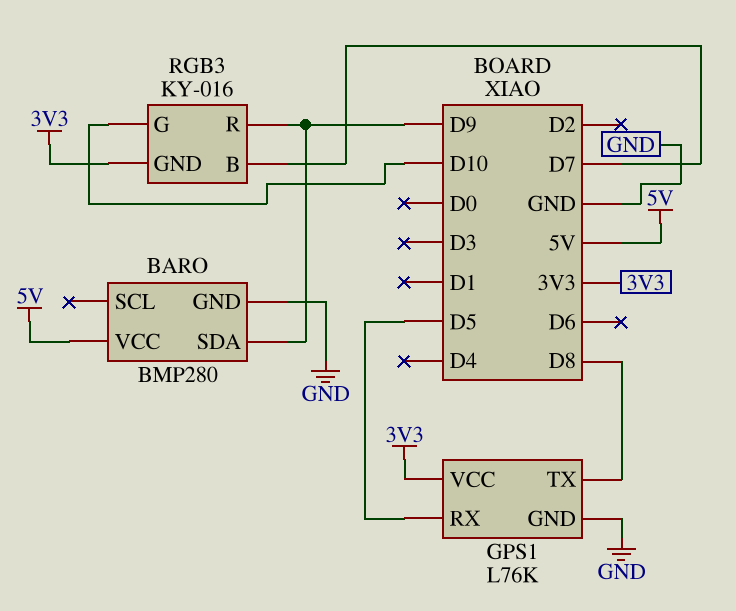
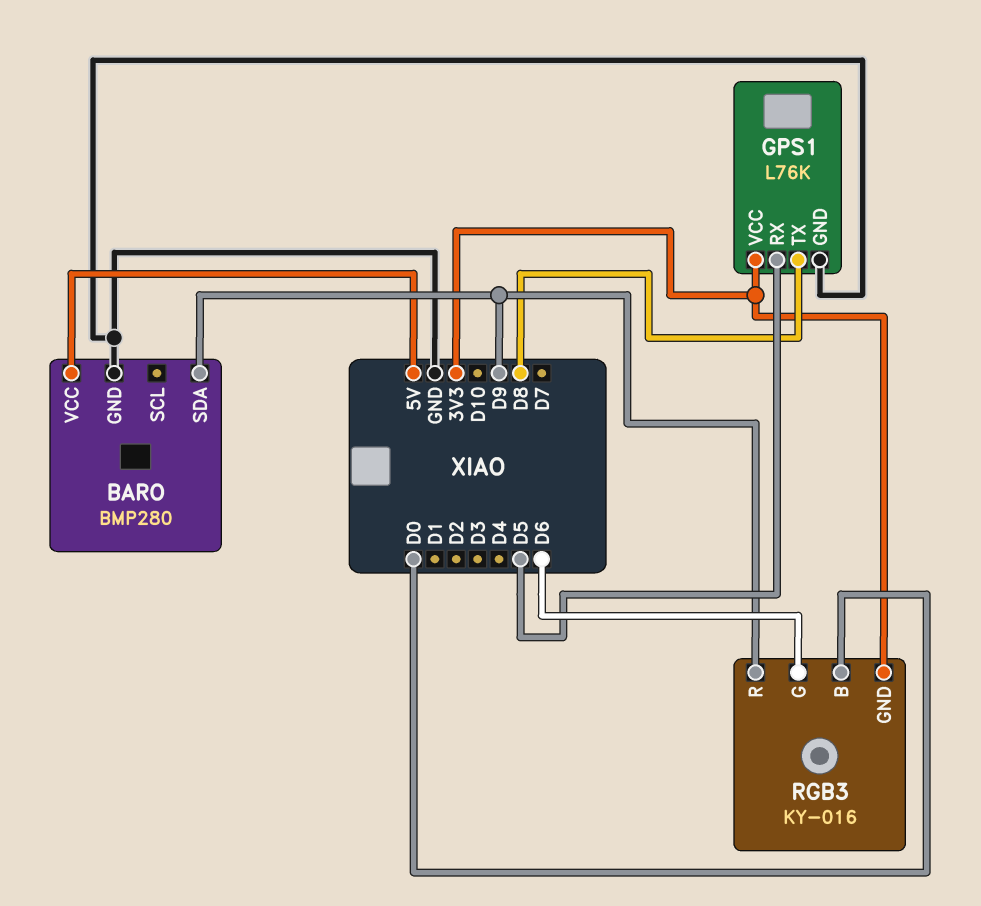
RGB3 pin B: D7 -> D0
RGB3 pin G: D10 -> D6

